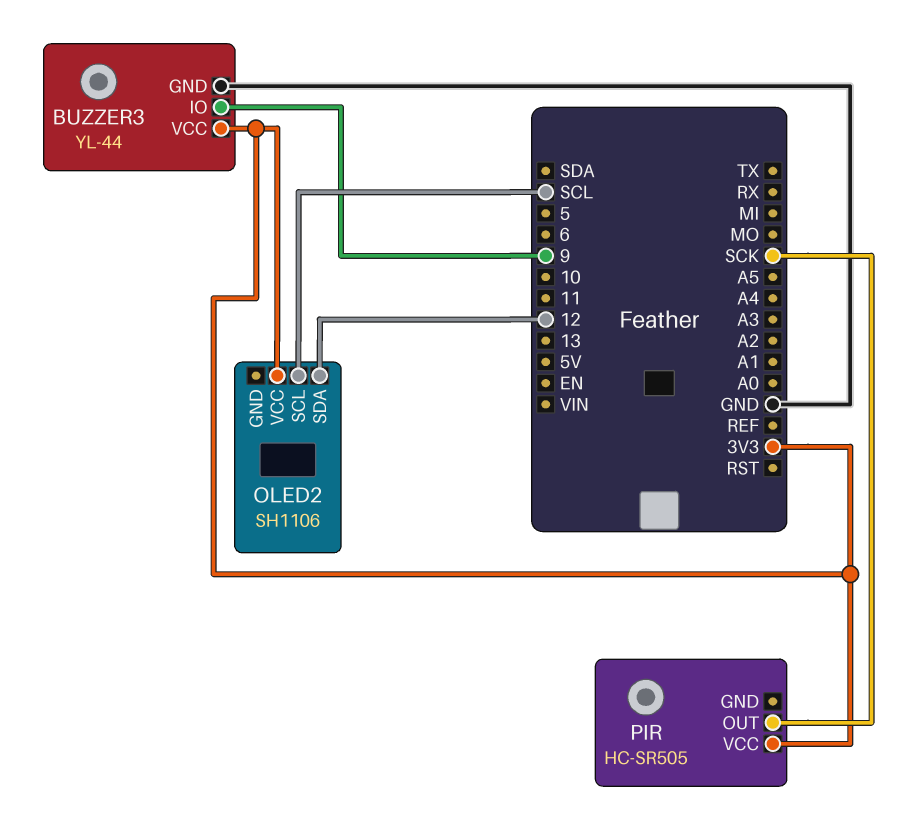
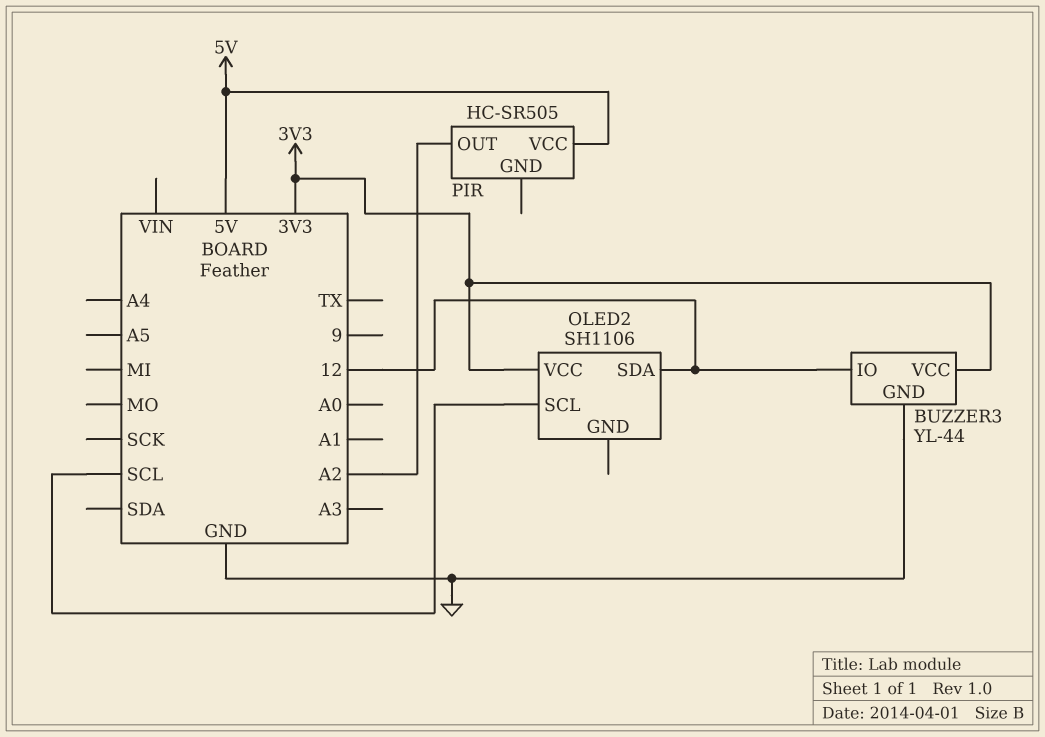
BUZZER3 pin IO: 9 -> 12
PIR pin OUT: SCK -> A2
PIR pin VCC: 3V3 -> 5V

